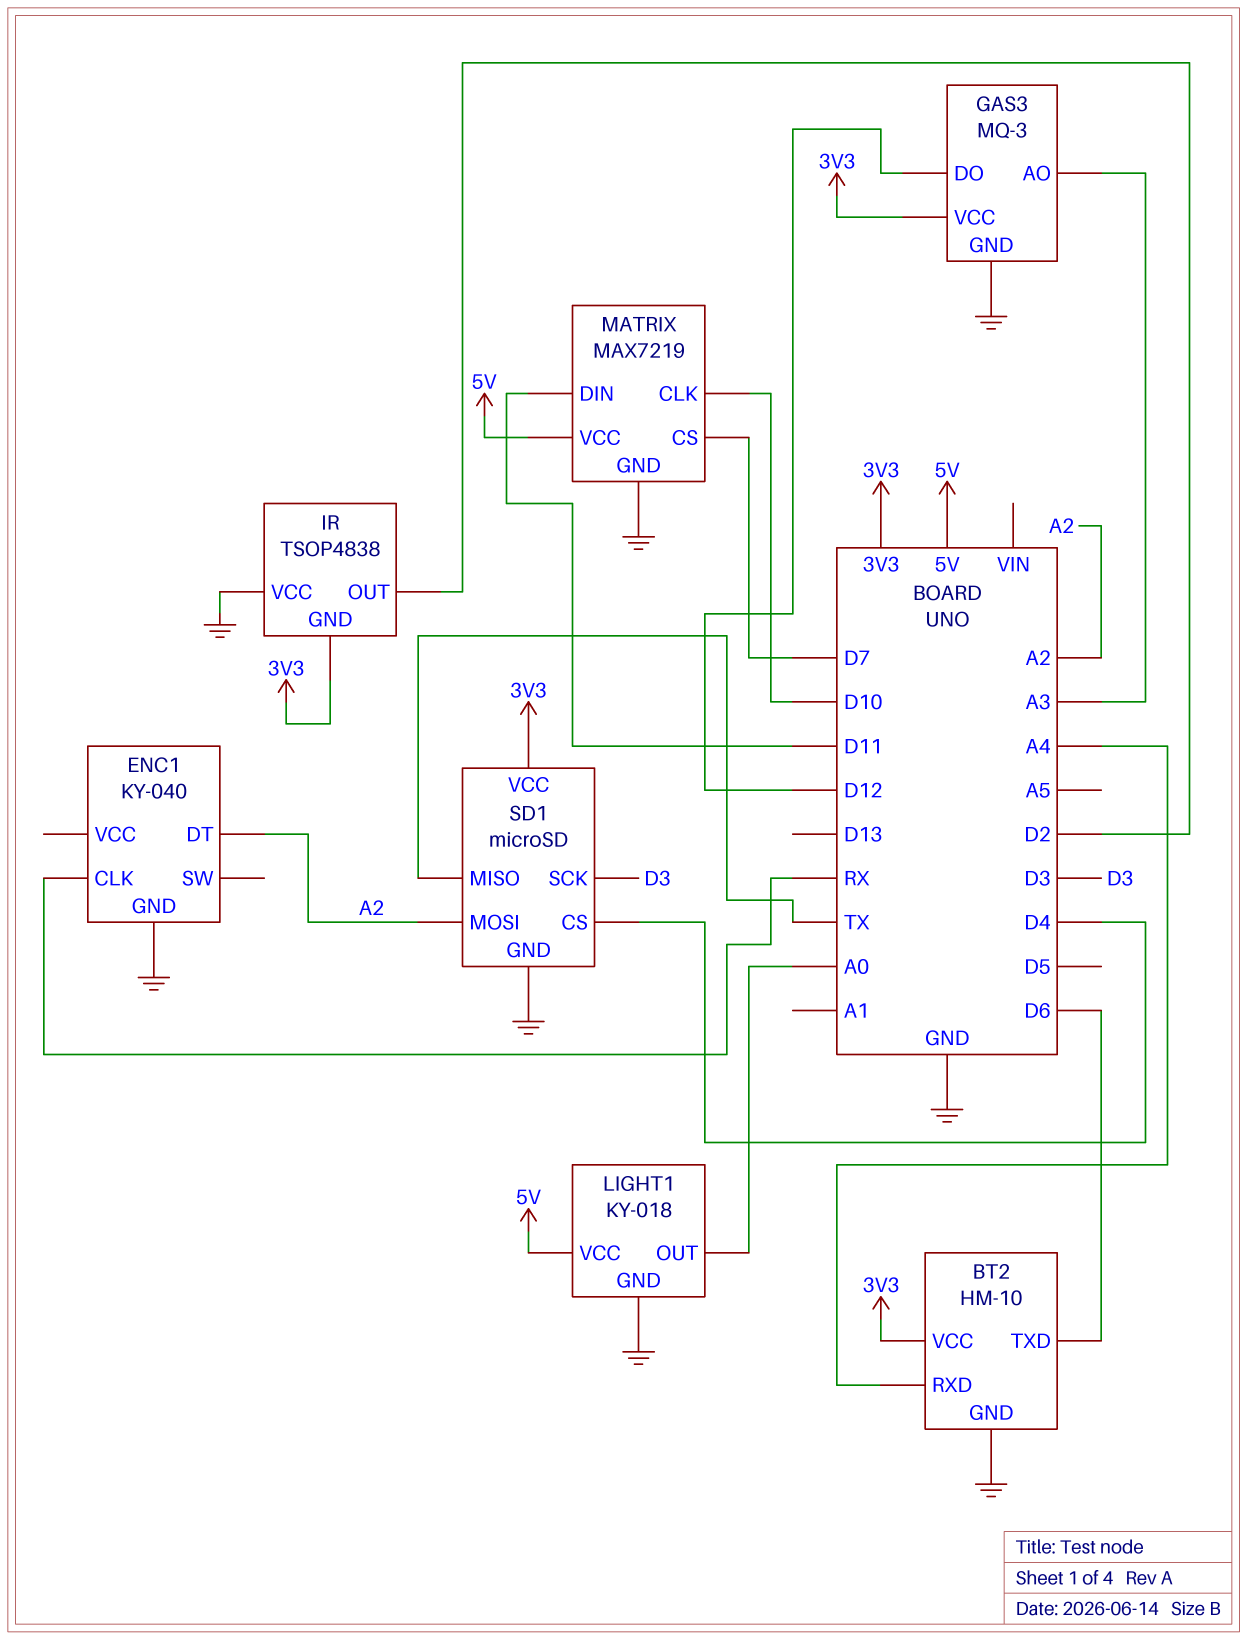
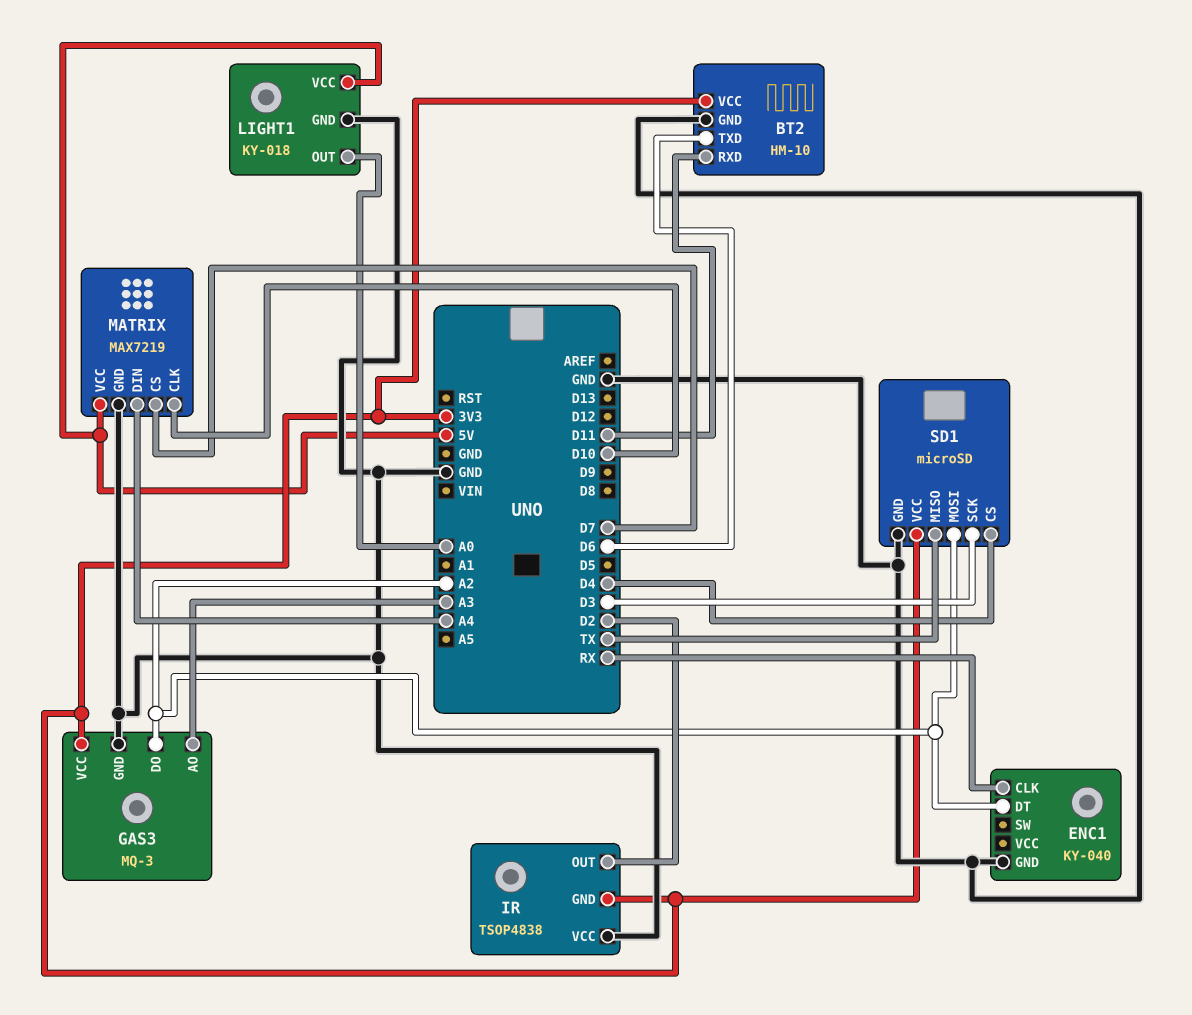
BT2 pin RXD: A4 -> D11
GAS3 pin DO: D12 -> A2
MATRIX pin DIN: D11 -> A4

